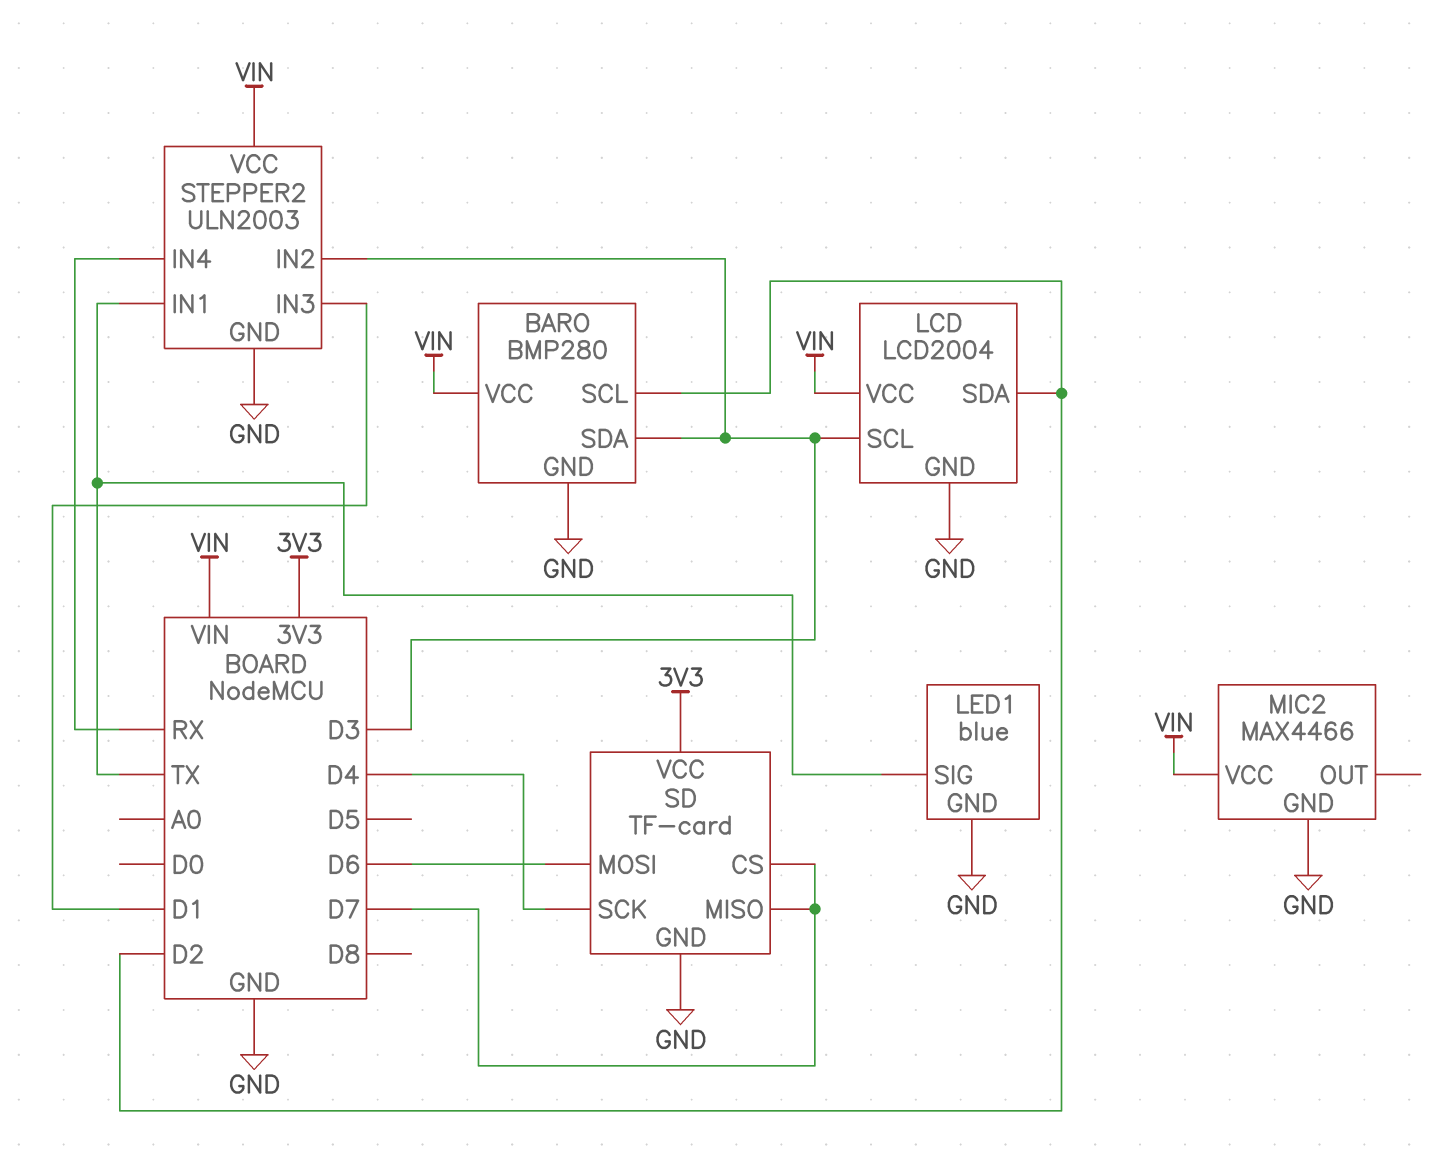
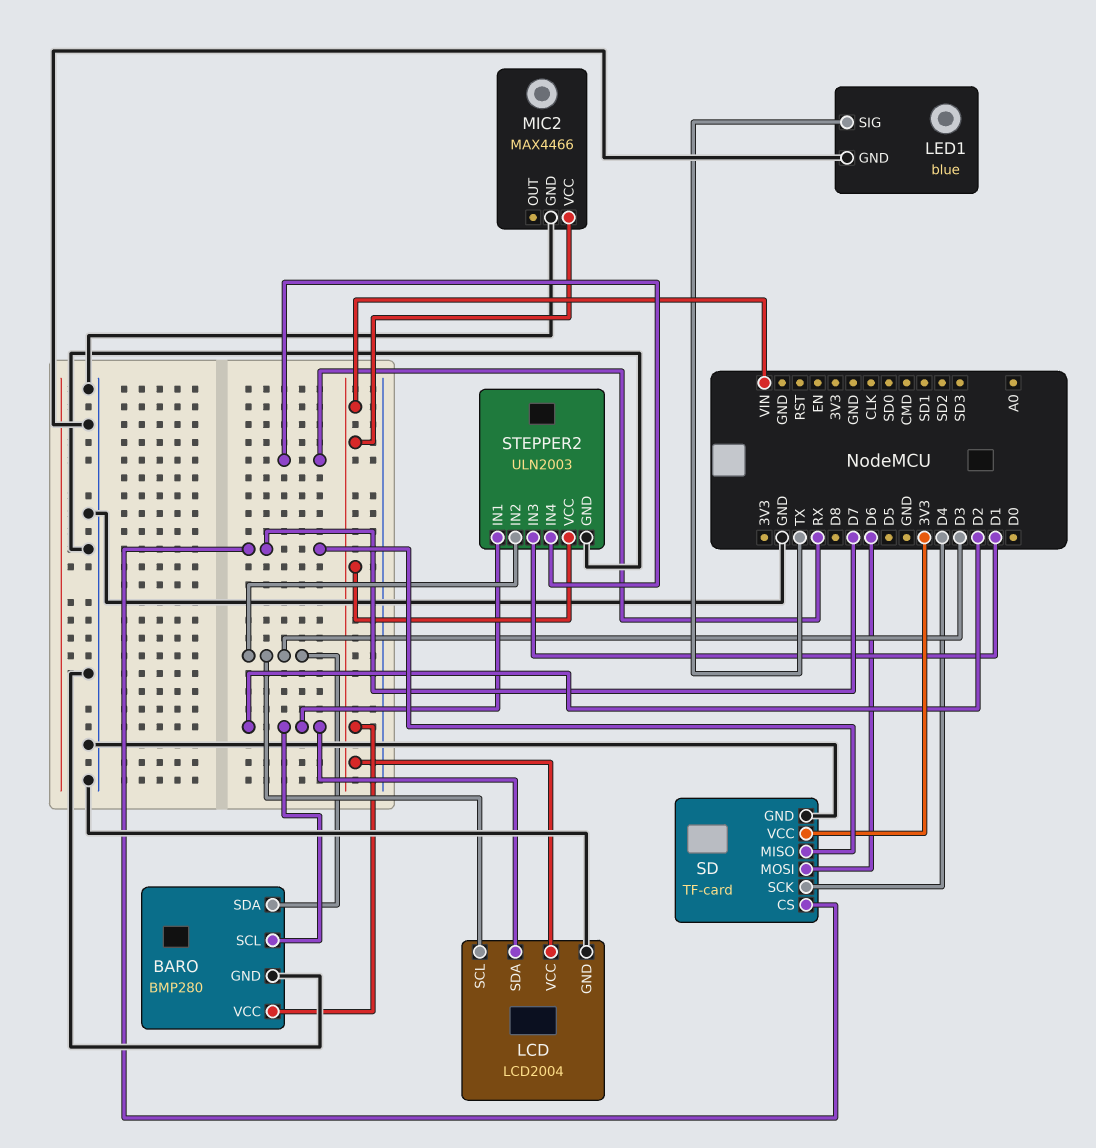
STEPPER2 pin IN1: TX -> D2

